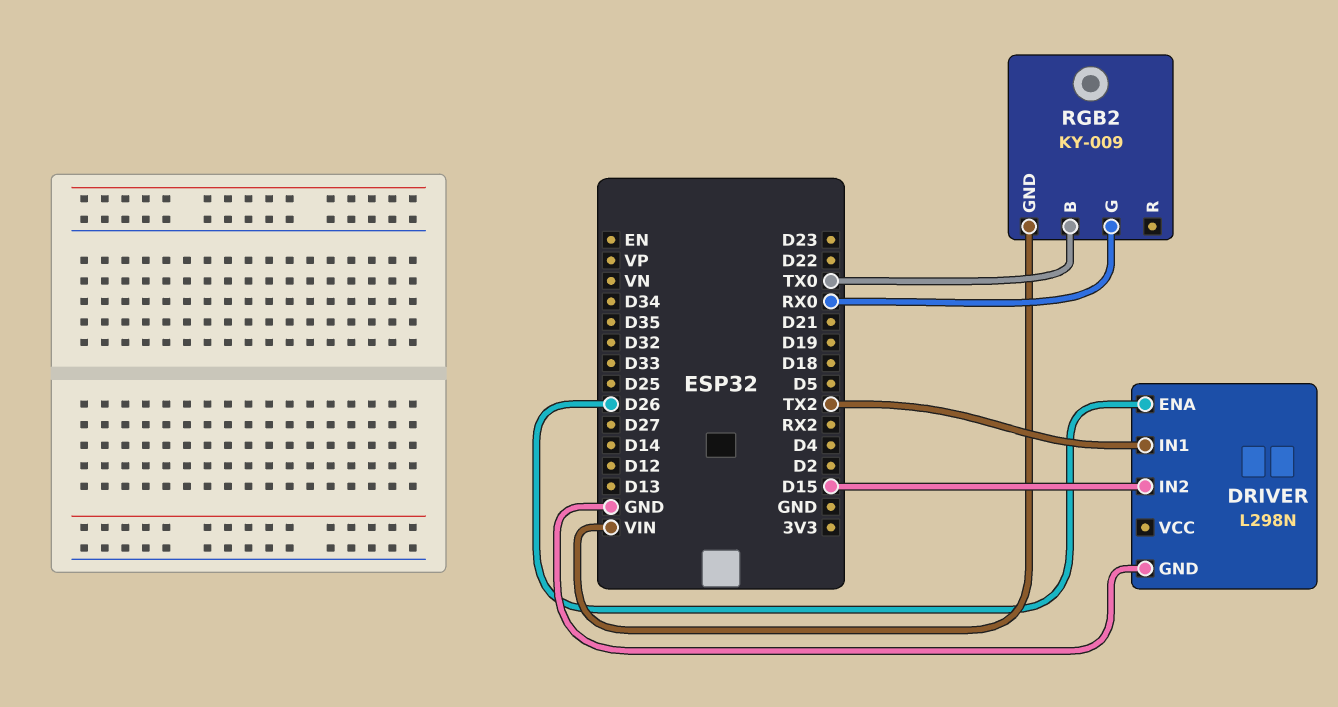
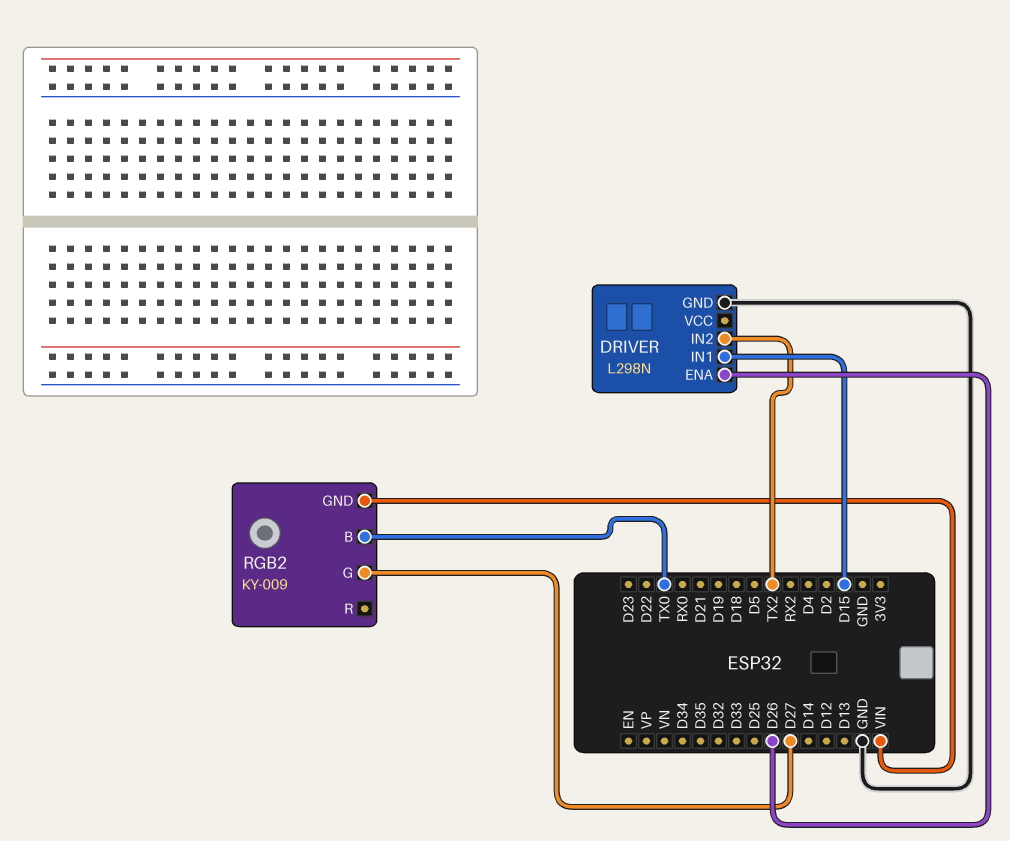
DRIVER pin IN1: TX2 -> D15
DRIVER pin IN2: D15 -> TX2
RGB2 pin G: RX0 -> D27

